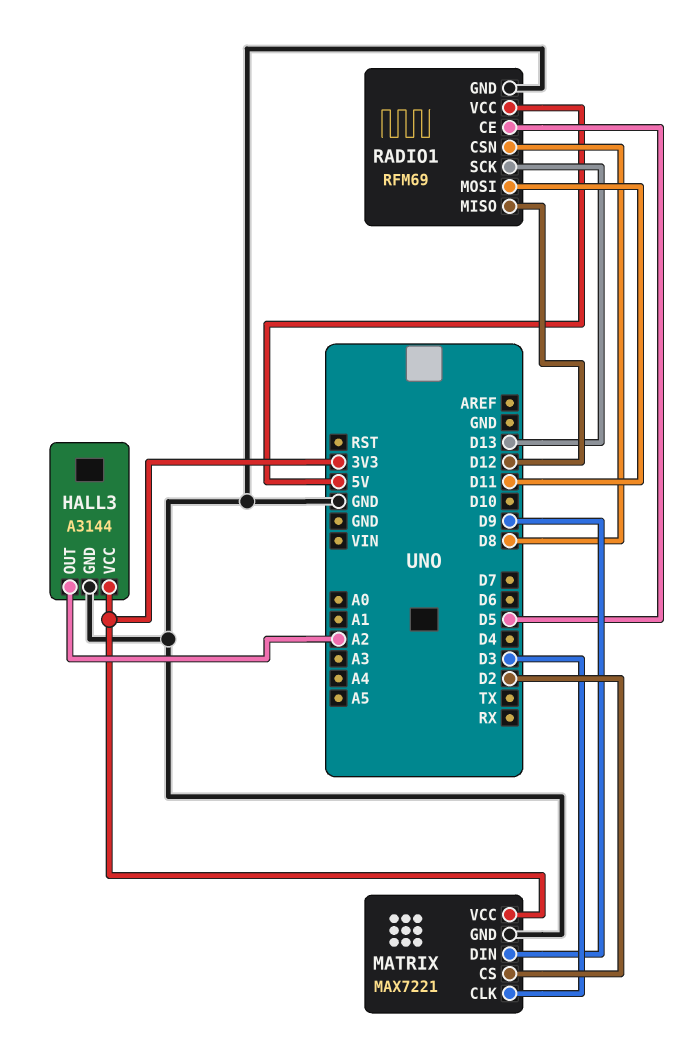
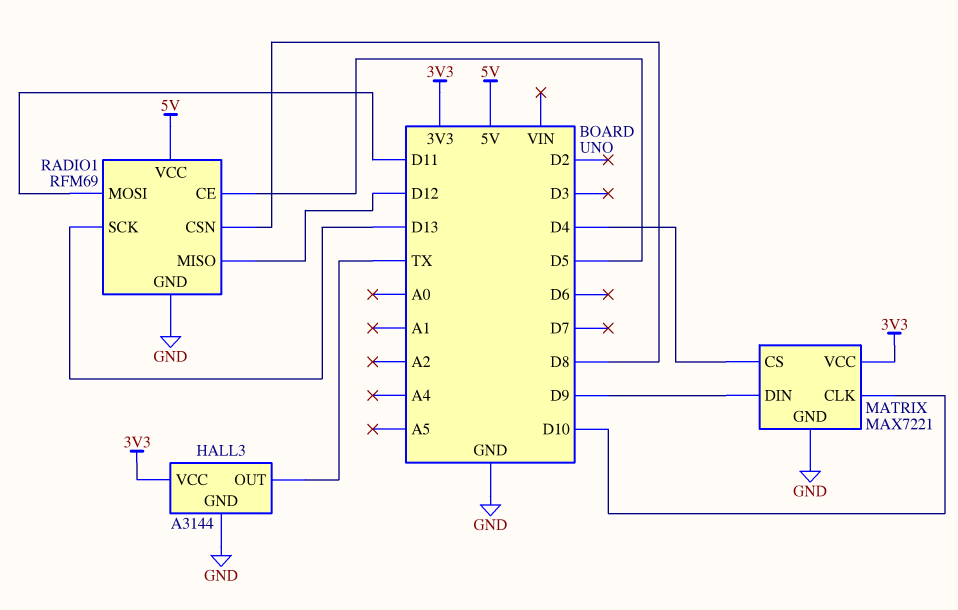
HALL3 pin OUT: A2 -> TX
MATRIX pin CLK: D3 -> D10
MATRIX pin CS: D2 -> D4

